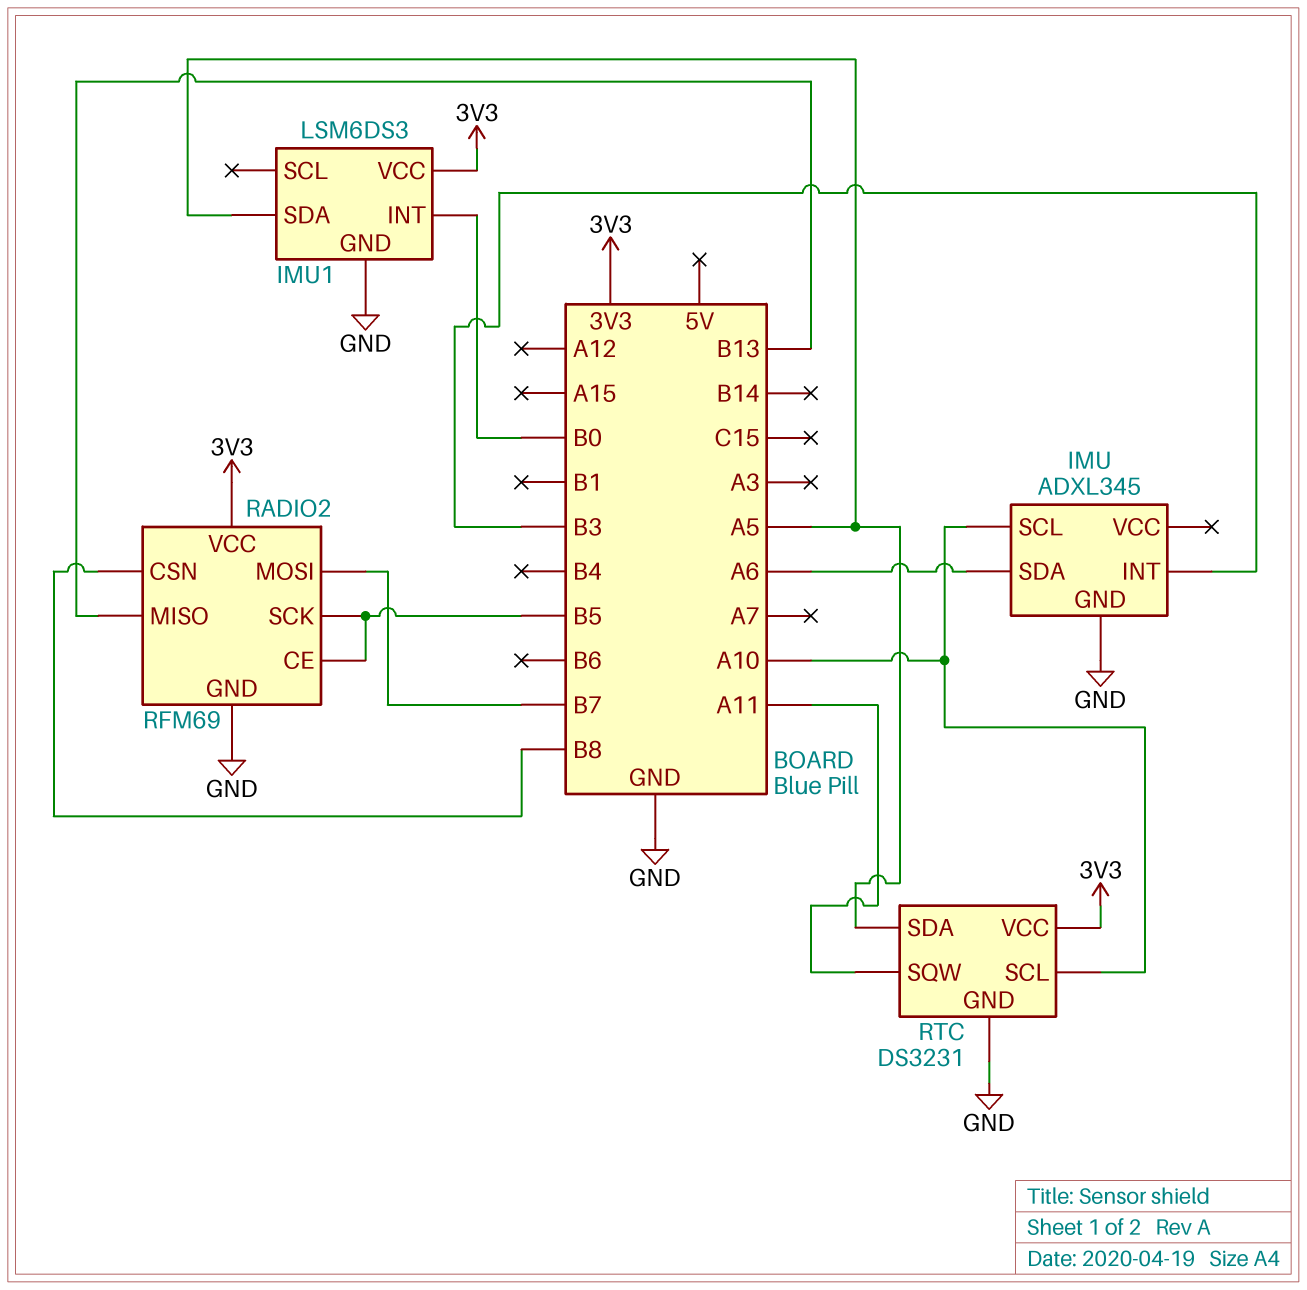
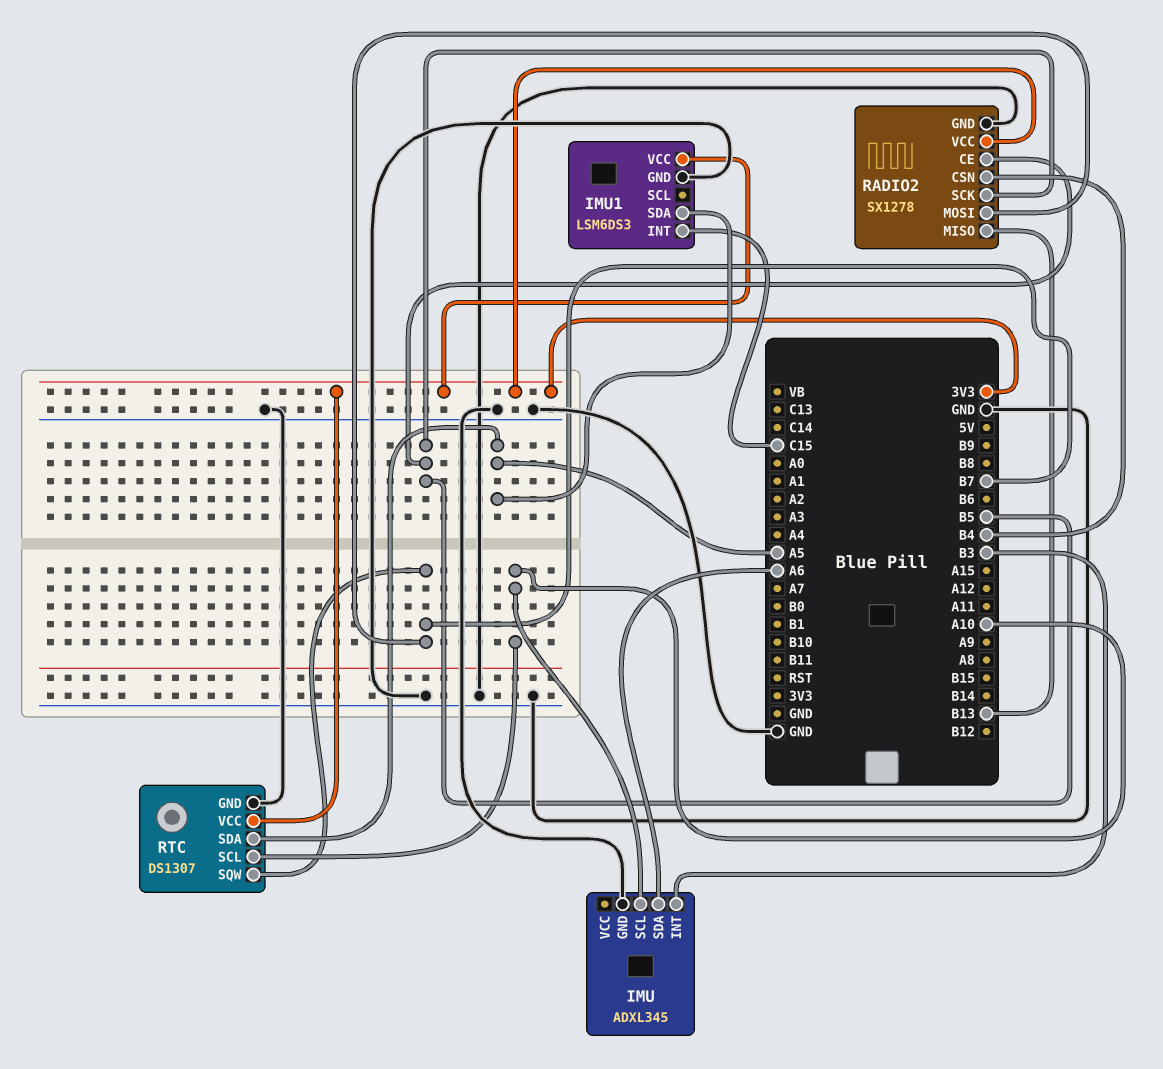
IMU1 pin INT: B0 -> C15
RADIO2: RFM69 -> SX1278
RADIO2 pin CSN: B8 -> B4
RTC: DS3231 -> DS1307
RTC pin SQW: A11 -> B7

